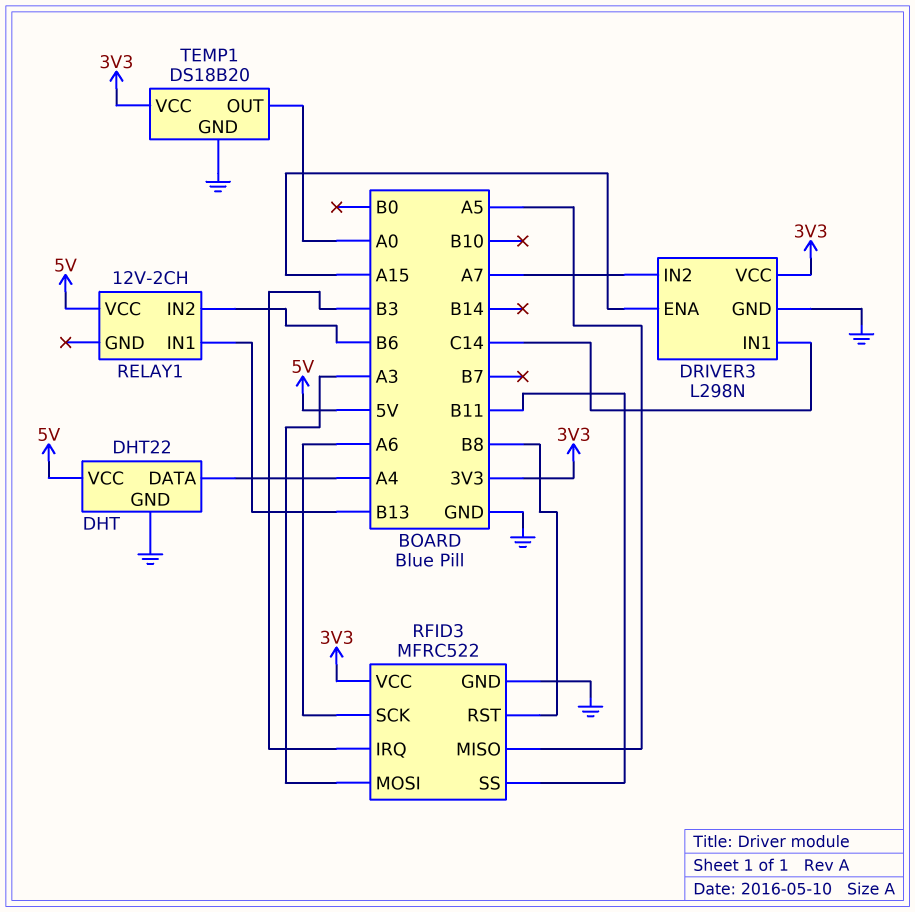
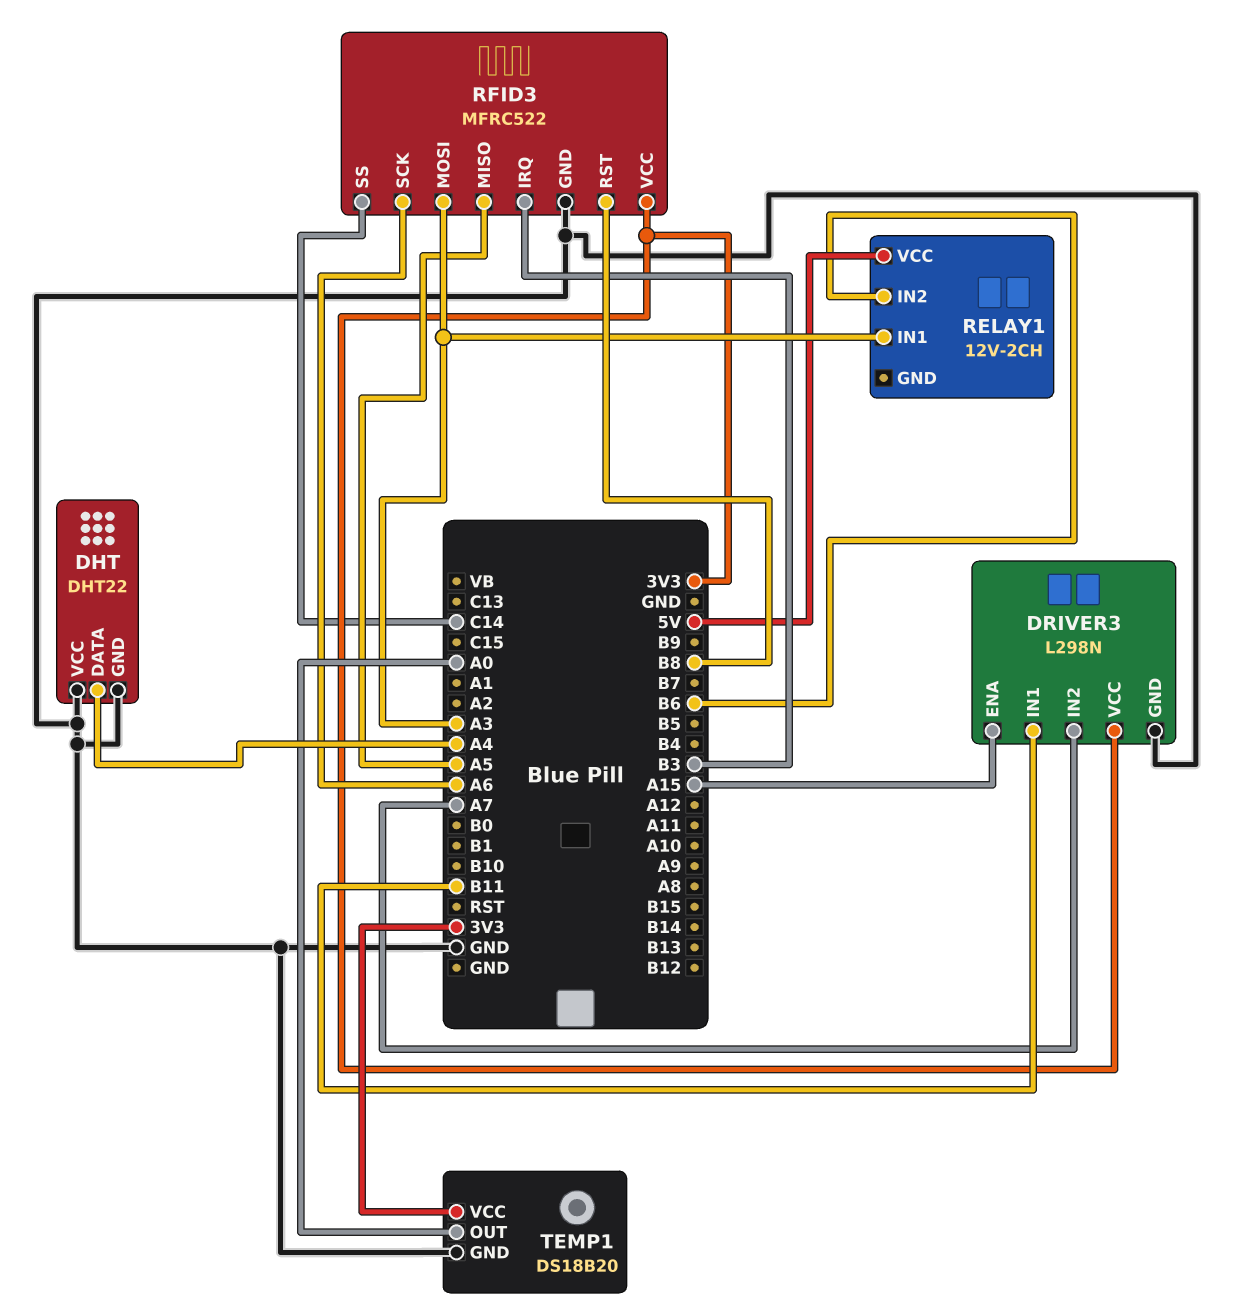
DHT pin VCC: 5V -> GND
DRIVER3 pin IN1: C14 -> B11
RELAY1 pin IN1: B13 -> A3
RFID3 pin SS: B11 -> C14

